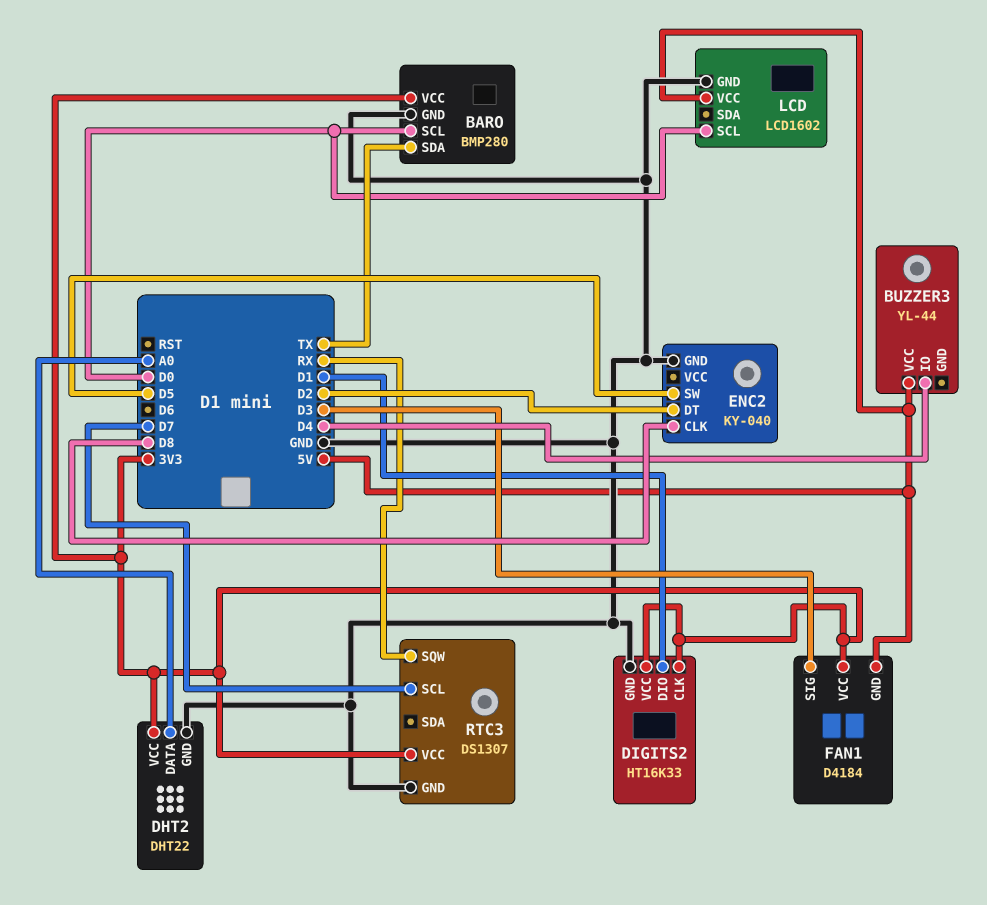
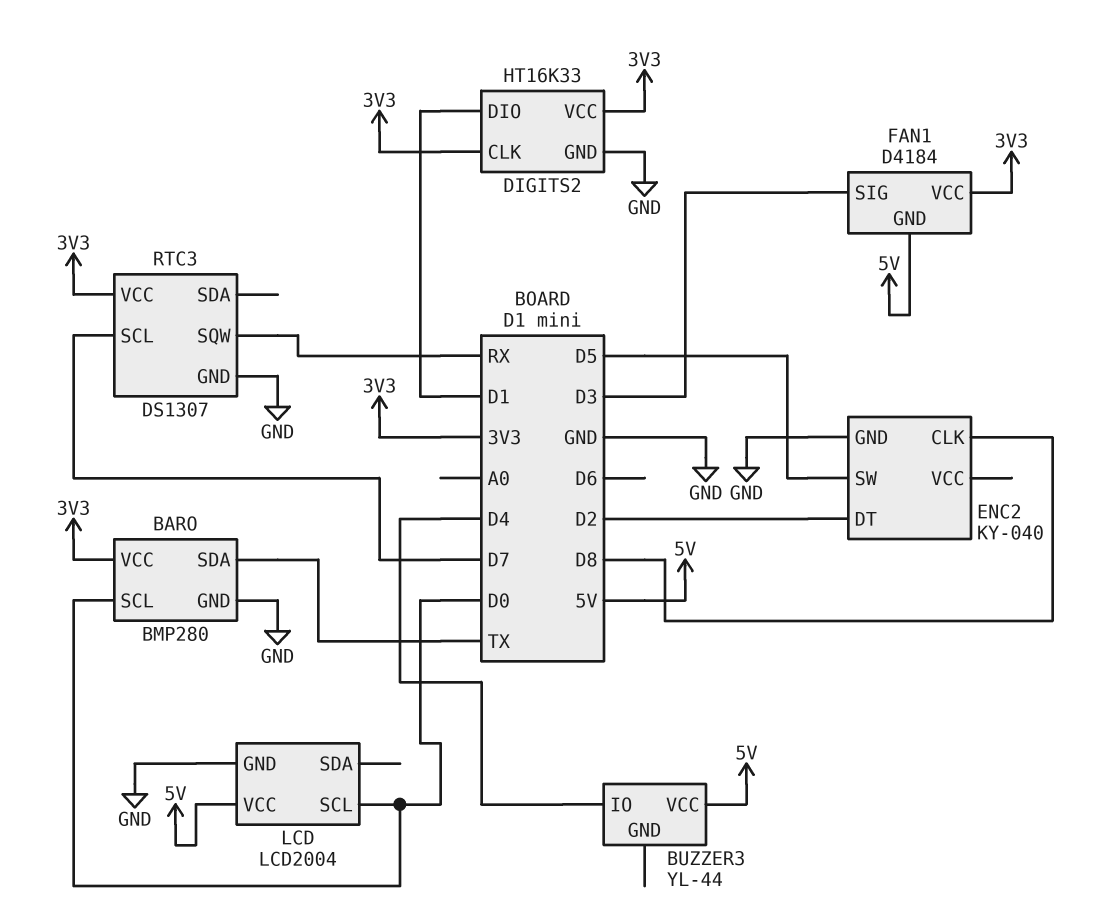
DHT2: DHT22 -> none
DHT2 pin DATA: A0 -> none
DHT2 pin GND: GND -> none
DHT2 pin VCC: 3V3 -> none
LCD: LCD1602 -> LCD2004

